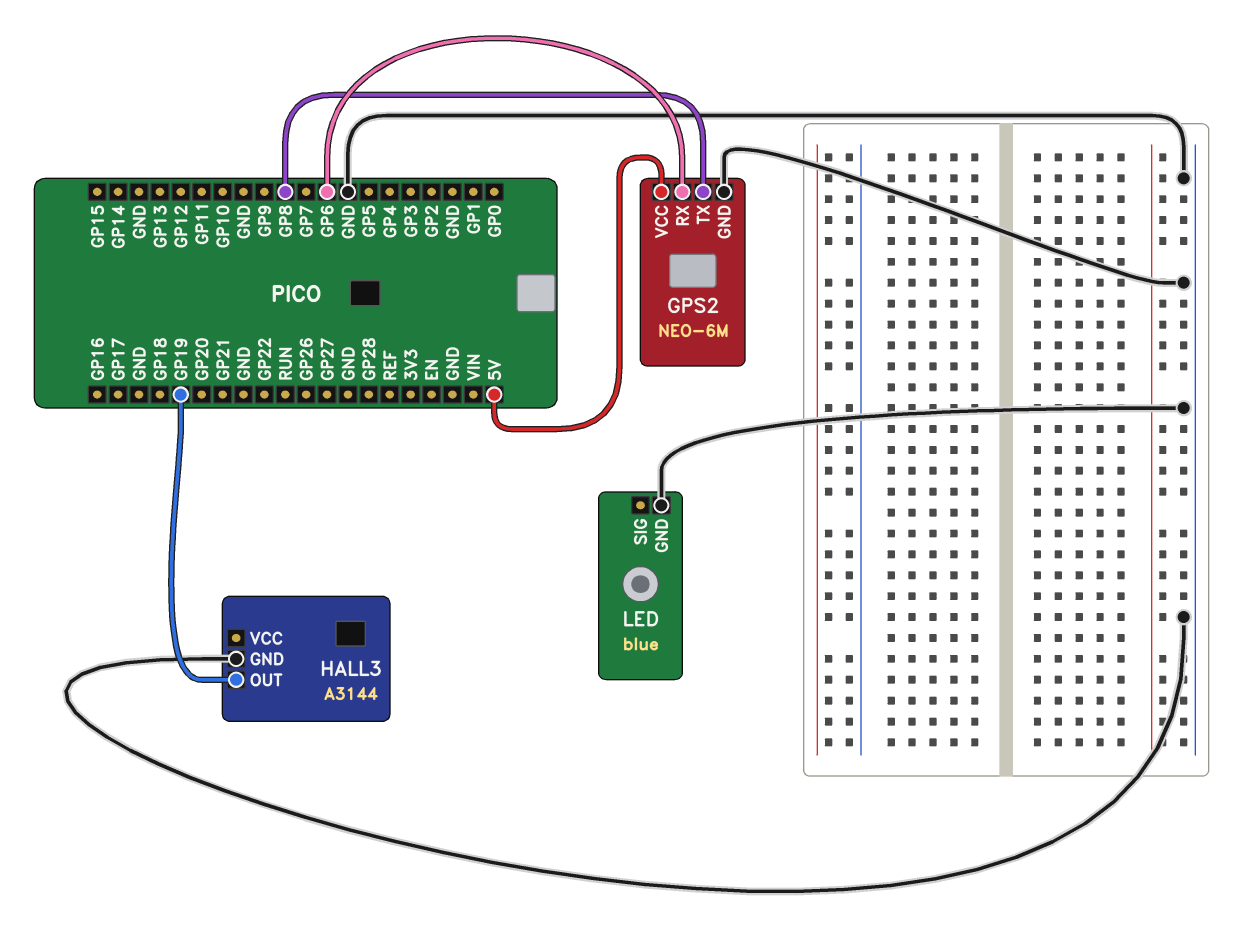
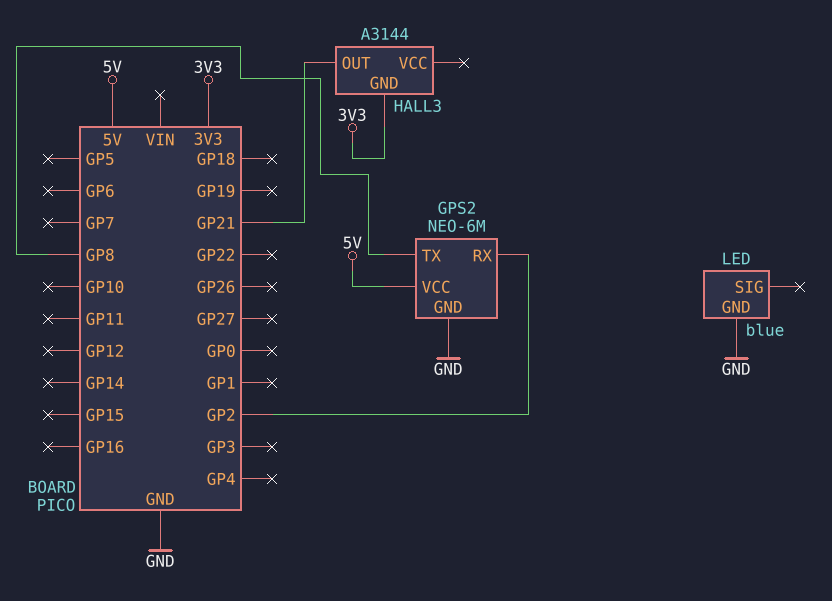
GPS2 pin RX: GP6 -> GP2
HALL3 pin GND: GND -> 3V3
HALL3 pin OUT: GP19 -> GP21

